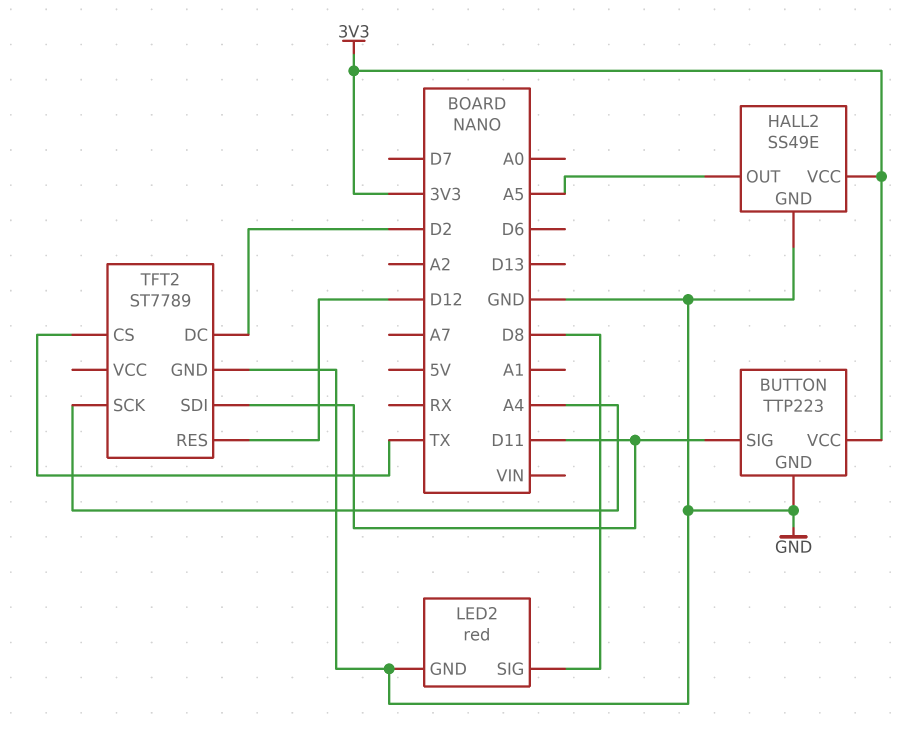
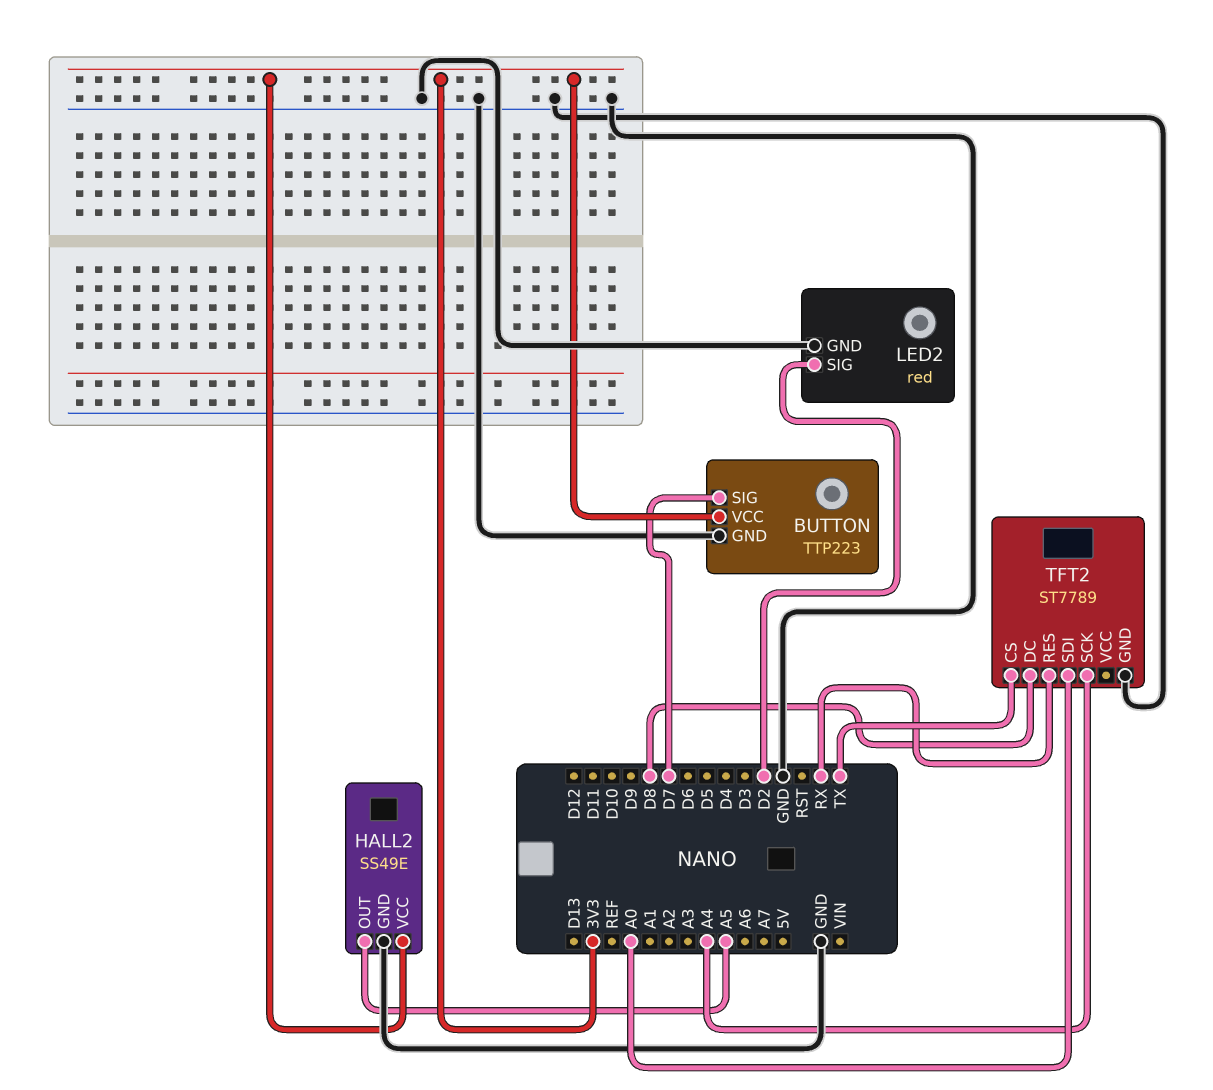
BUTTON pin SIG: D11 -> D7
LED2 pin SIG: D8 -> D2
TFT2 pin DC: D2 -> D8
TFT2 pin RES: D12 -> RX
TFT2 pin SDI: D11 -> A0

